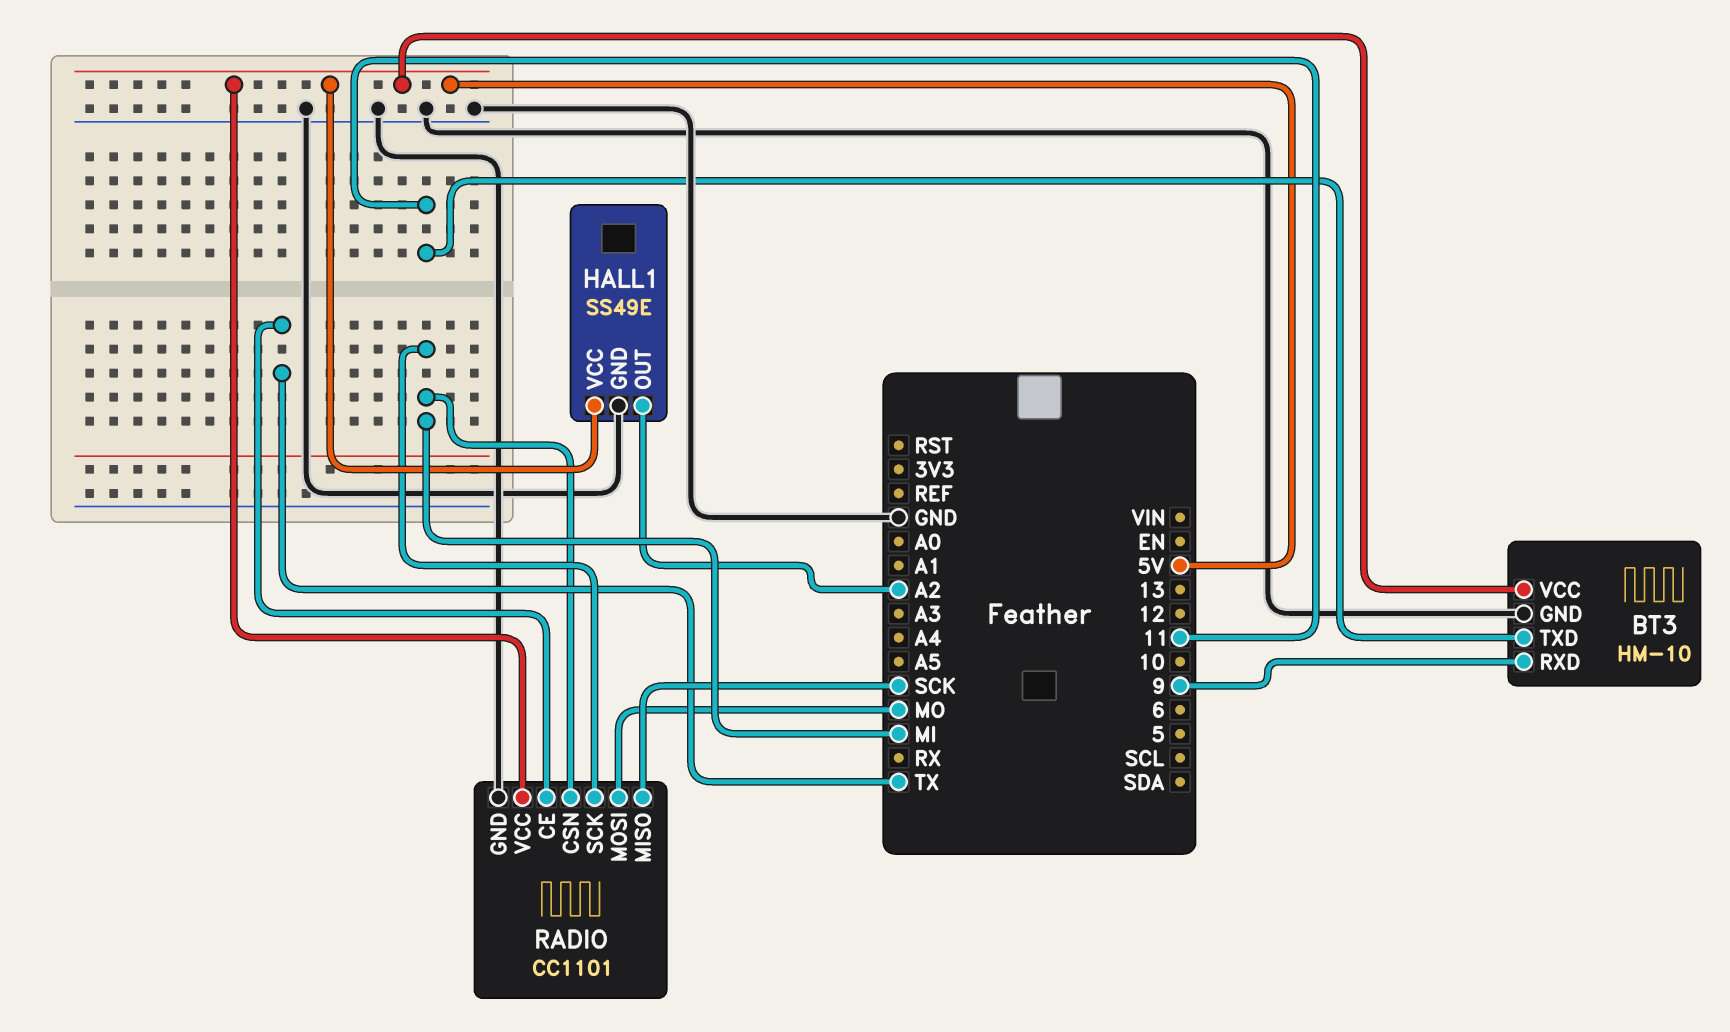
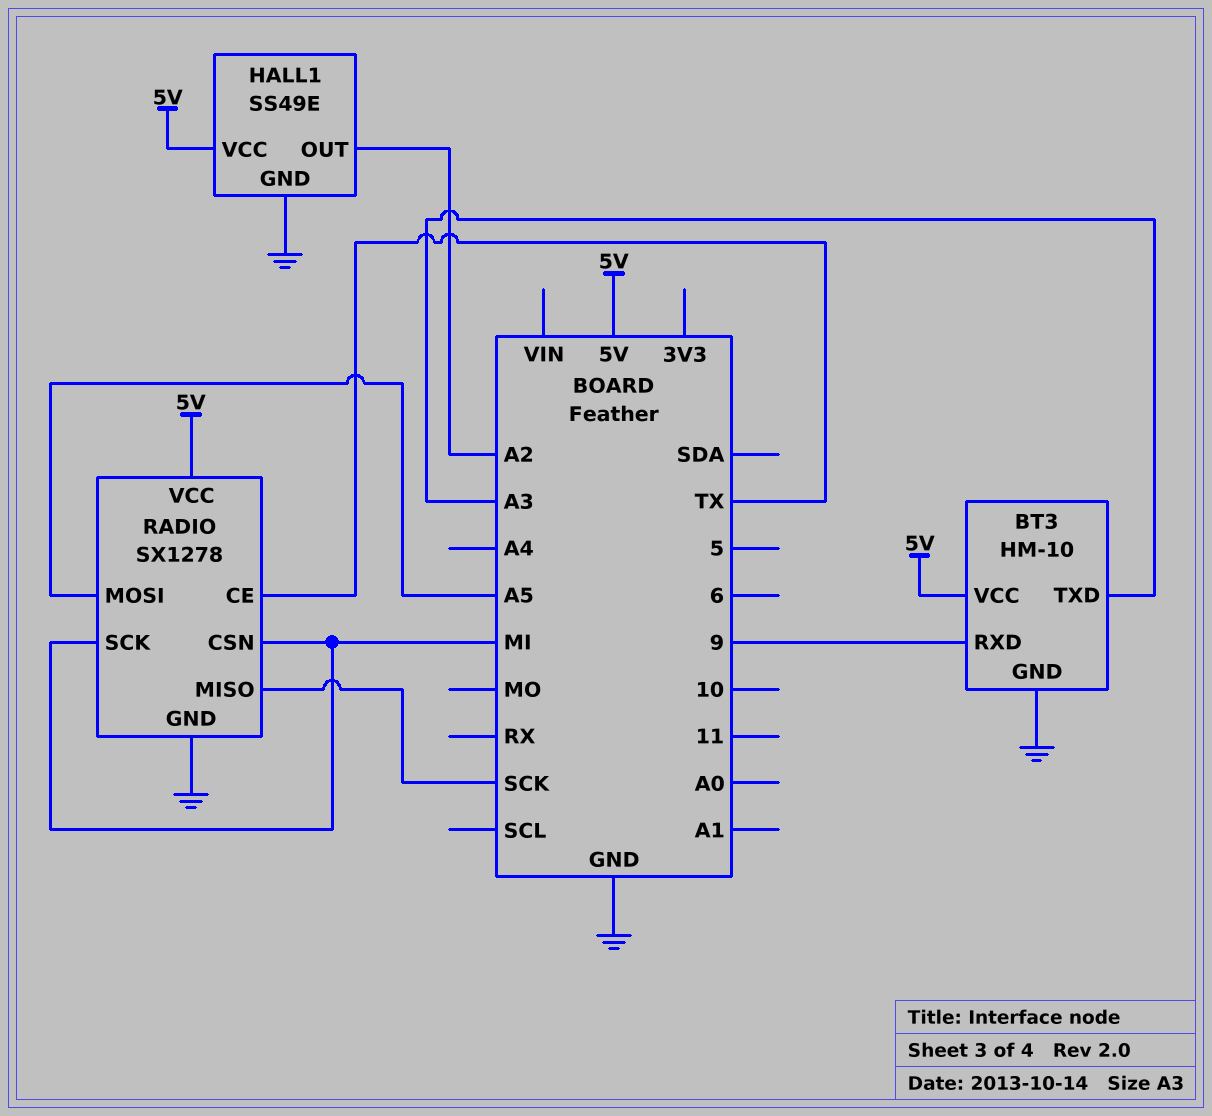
BT3 pin TXD: 11 -> A3
RADIO: CC1101 -> SX1278
RADIO pin MOSI: MO -> A5

